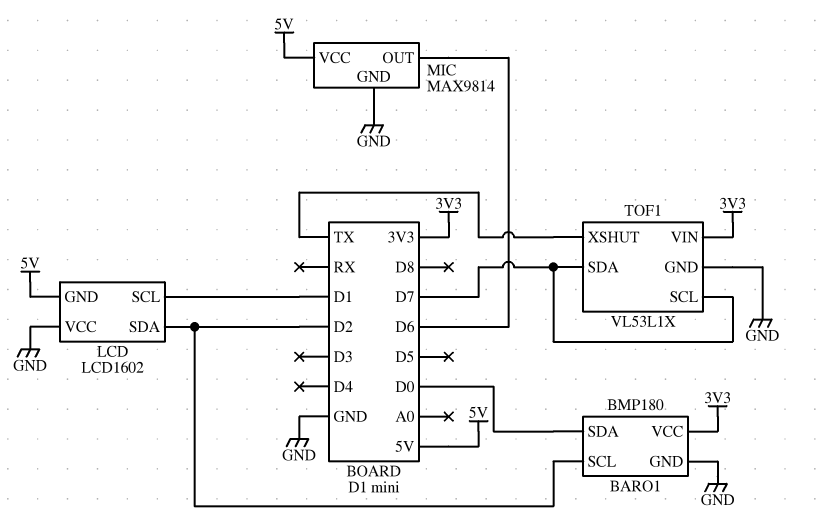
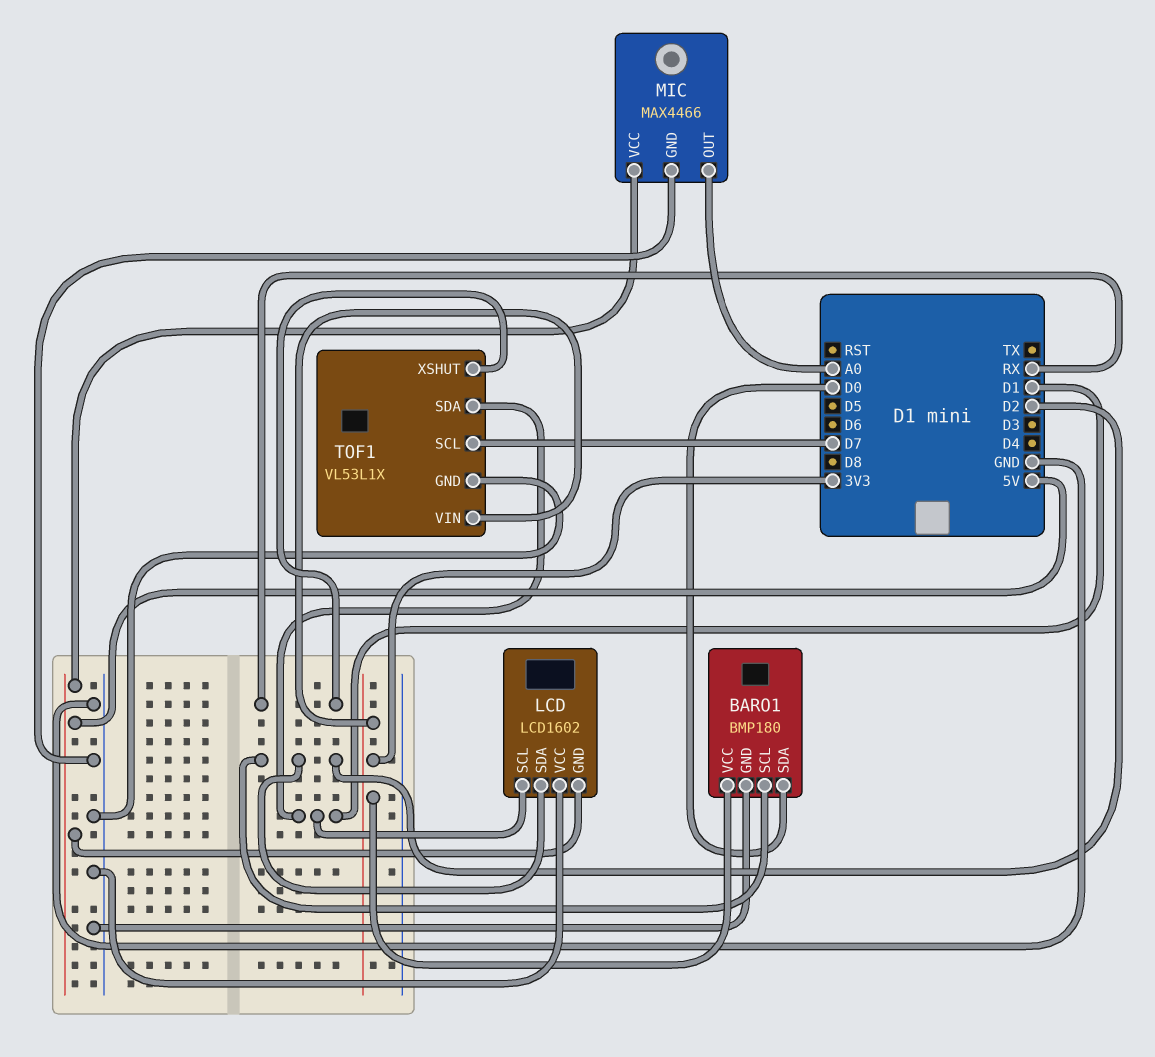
MIC: MAX9814 -> MAX4466
MIC pin OUT: D6 -> A0
TOF1 pin SDA: D7 -> D1
TOF1 pin XSHUT: TX -> RX

